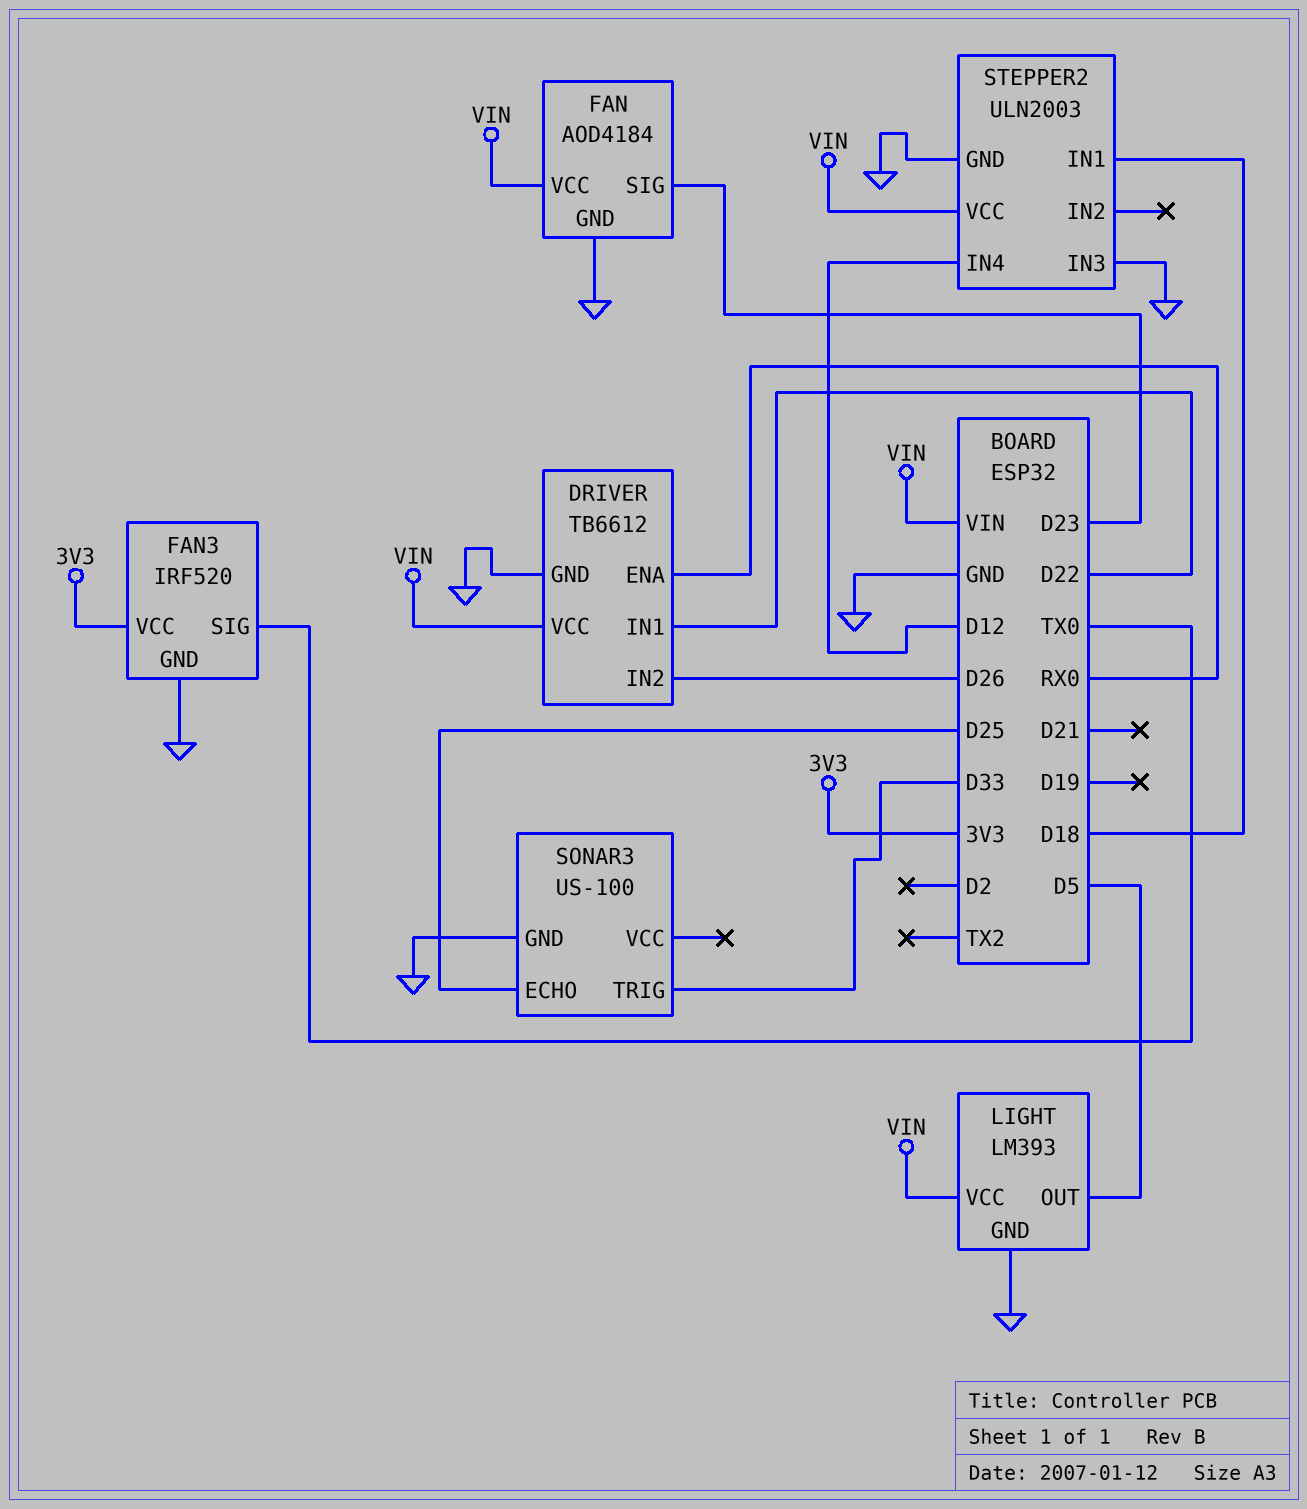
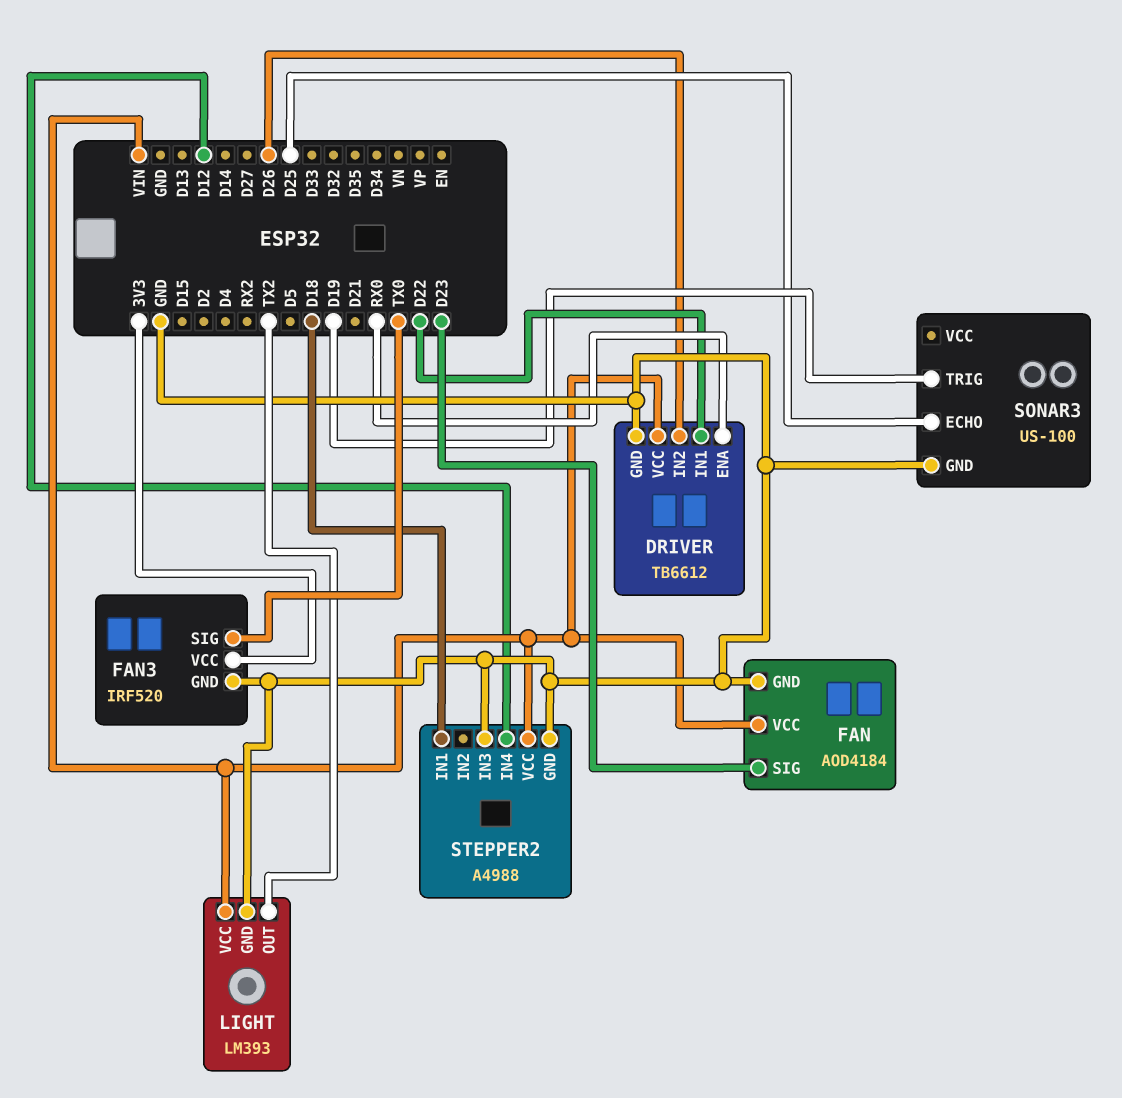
LIGHT pin OUT: D5 -> TX2
SONAR3 pin TRIG: D33 -> D19
STEPPER2: ULN2003 -> A4988

